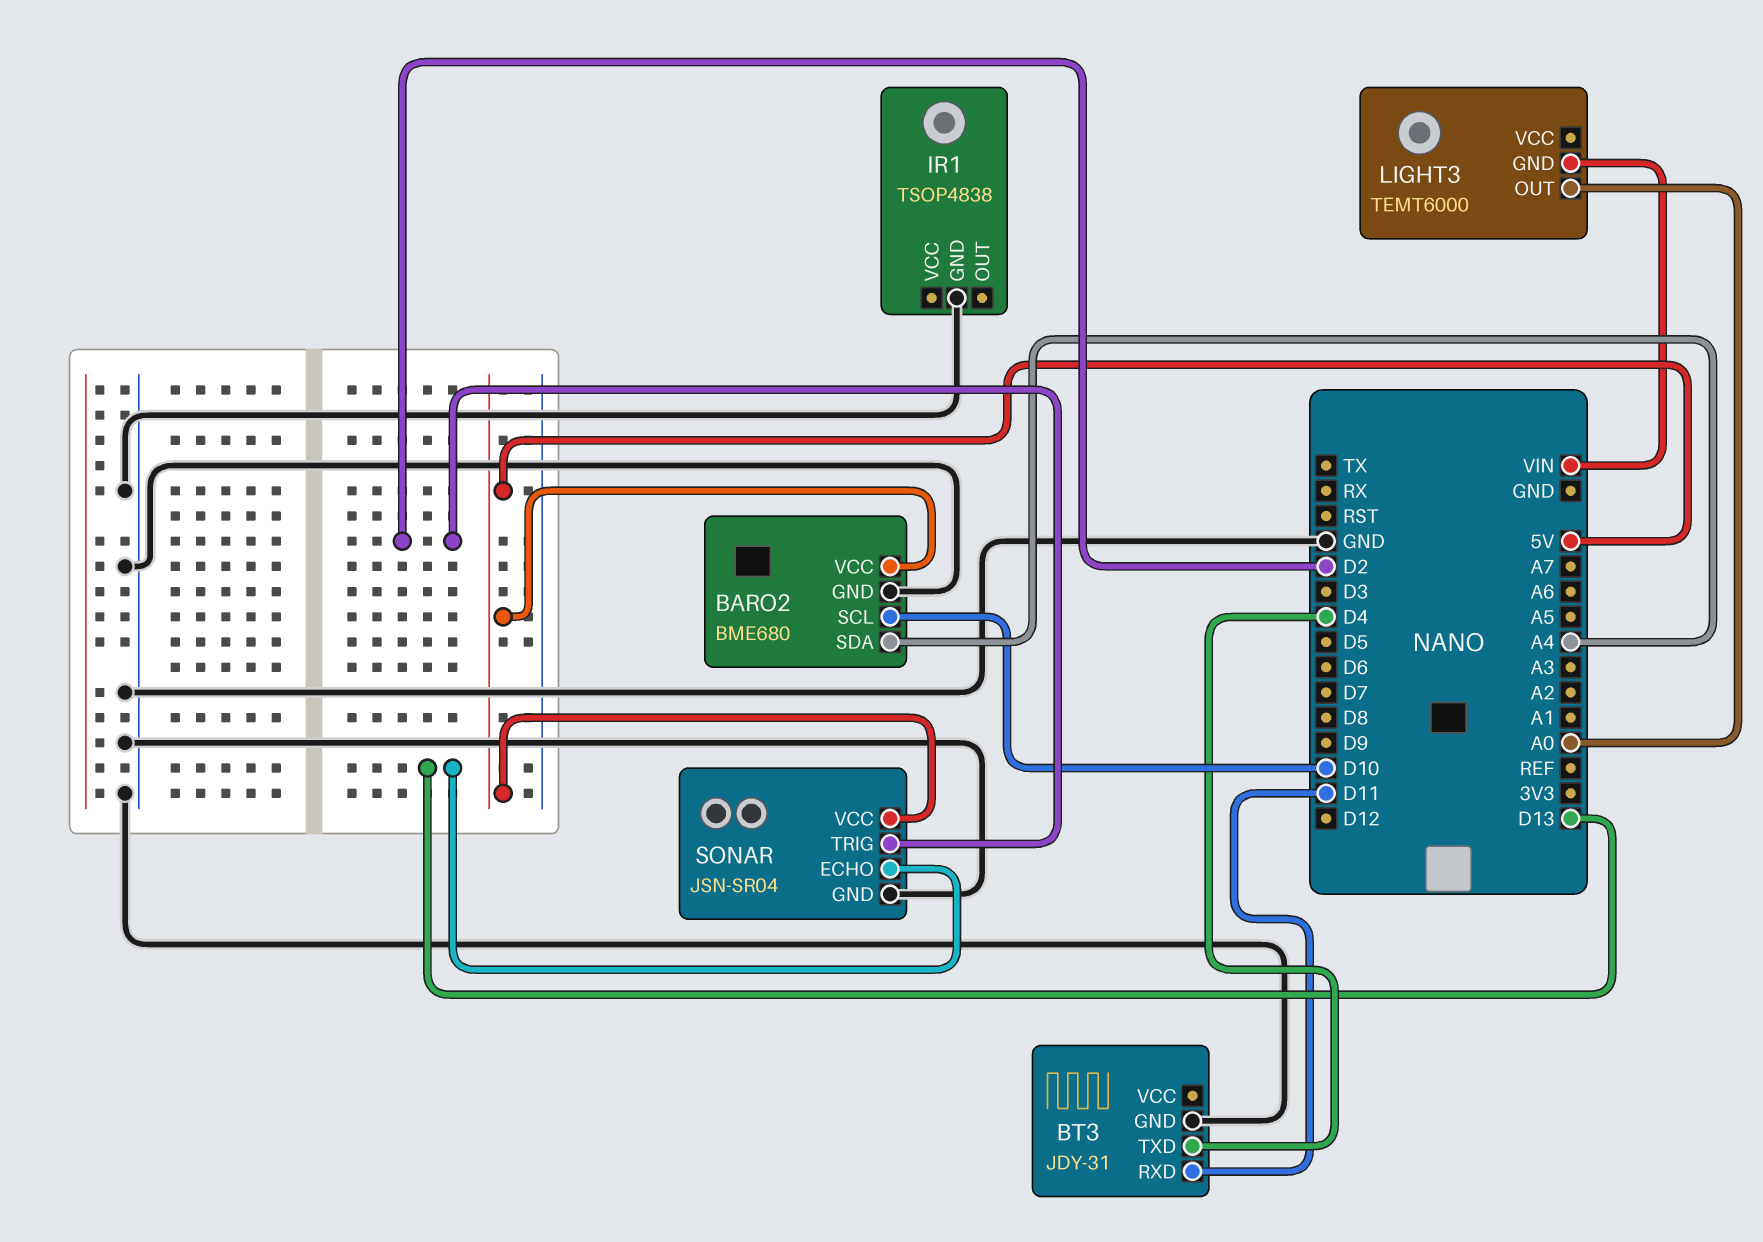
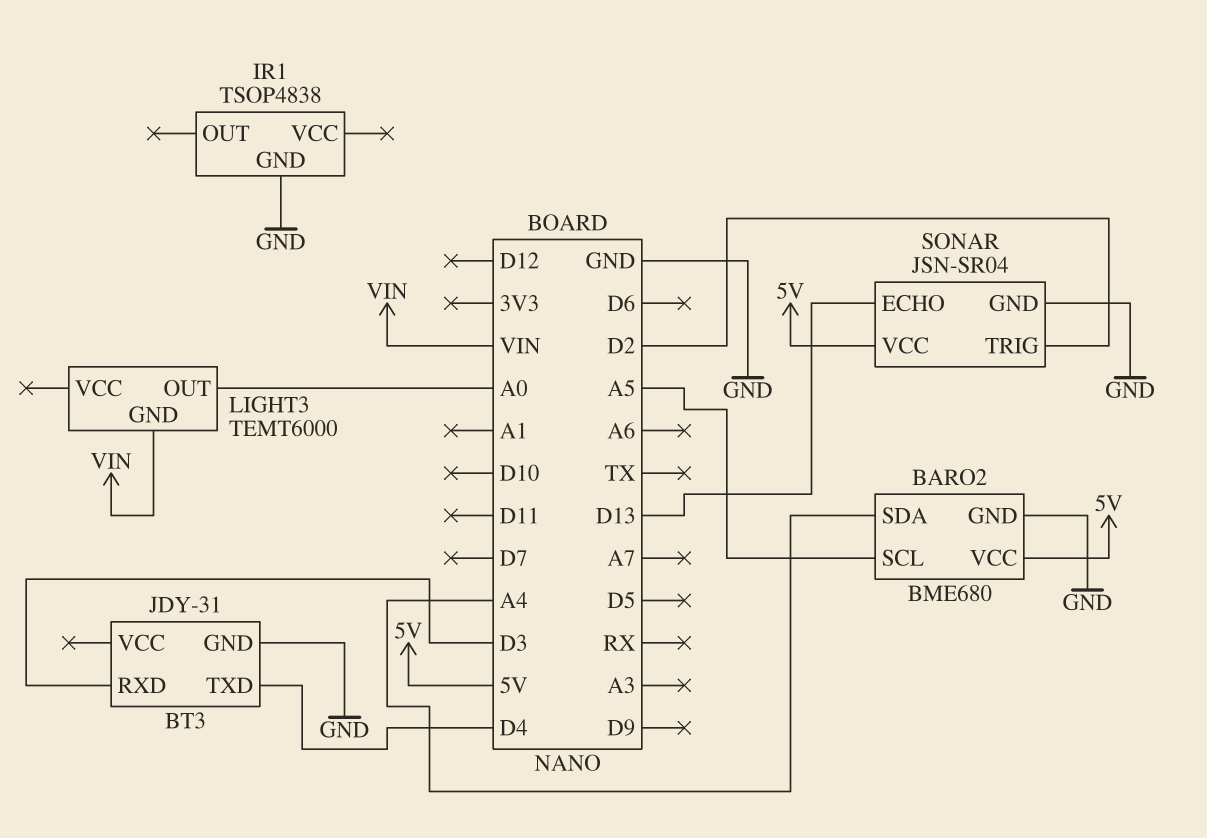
BARO2 pin SCL: D10 -> A5
BT3 pin RXD: D11 -> D3

